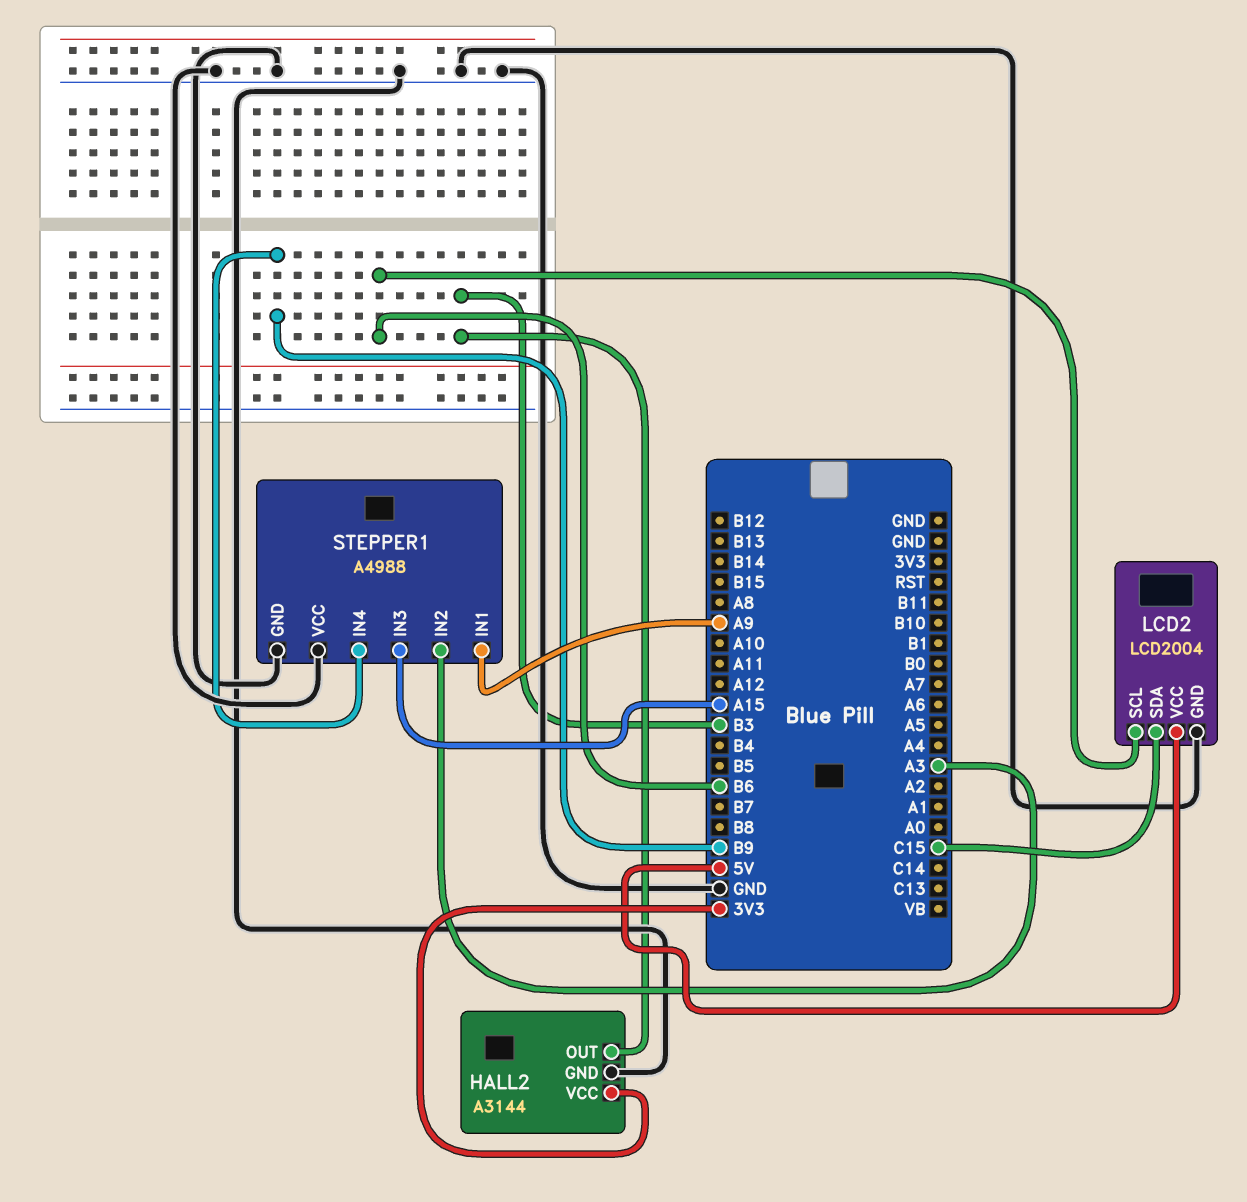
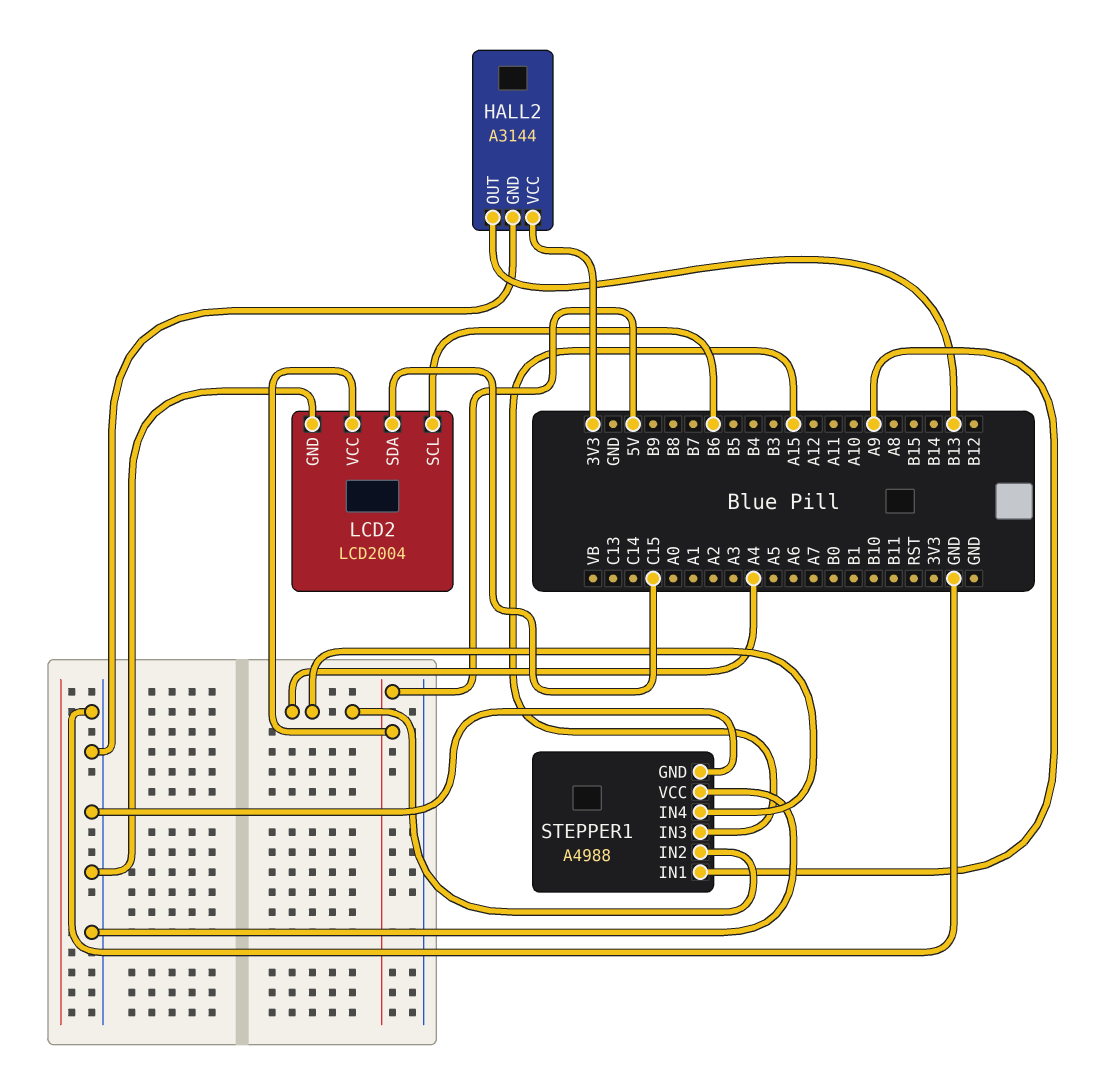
HALL2 pin OUT: B3 -> B13
STEPPER1 pin IN2: A3 -> A4
STEPPER1 pin IN4: B9 -> A4

